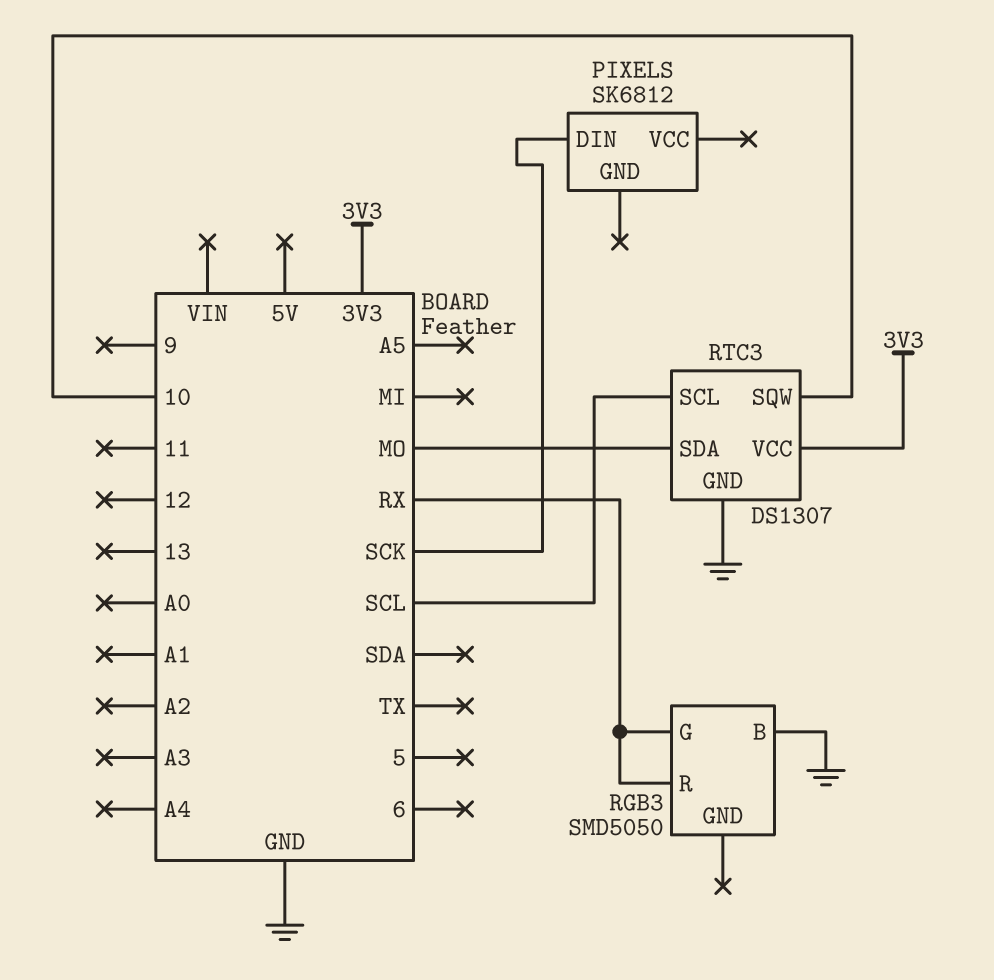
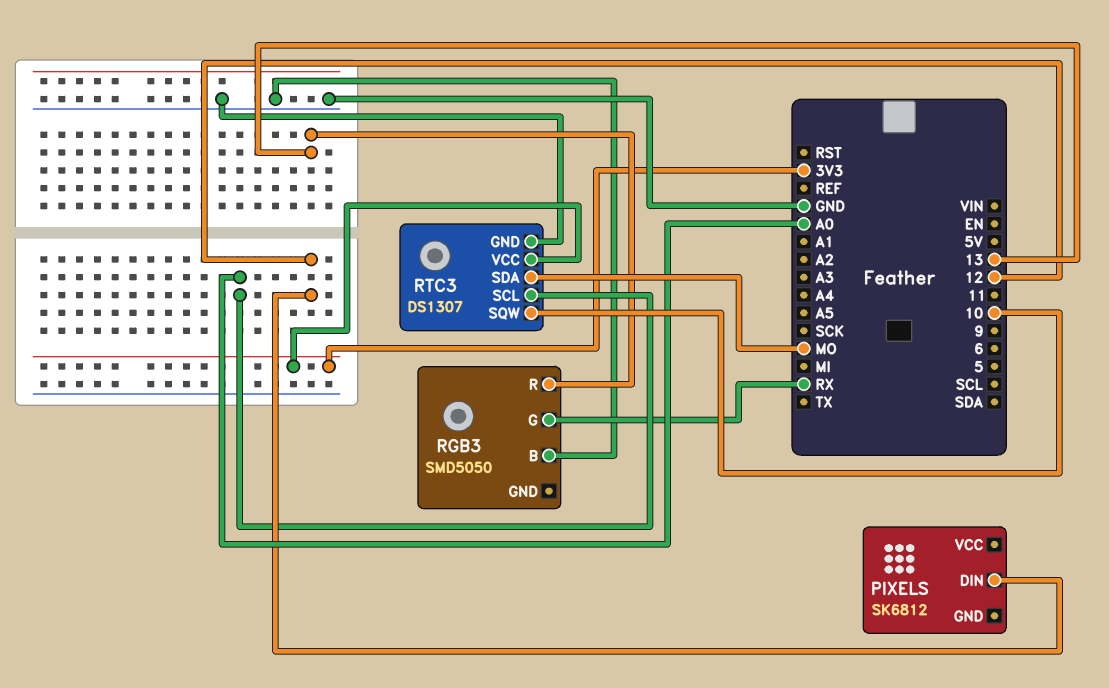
PIXELS pin DIN: SCK -> 12
RGB3 pin R: RX -> 13
RTC3 pin SCL: SCL -> A0

